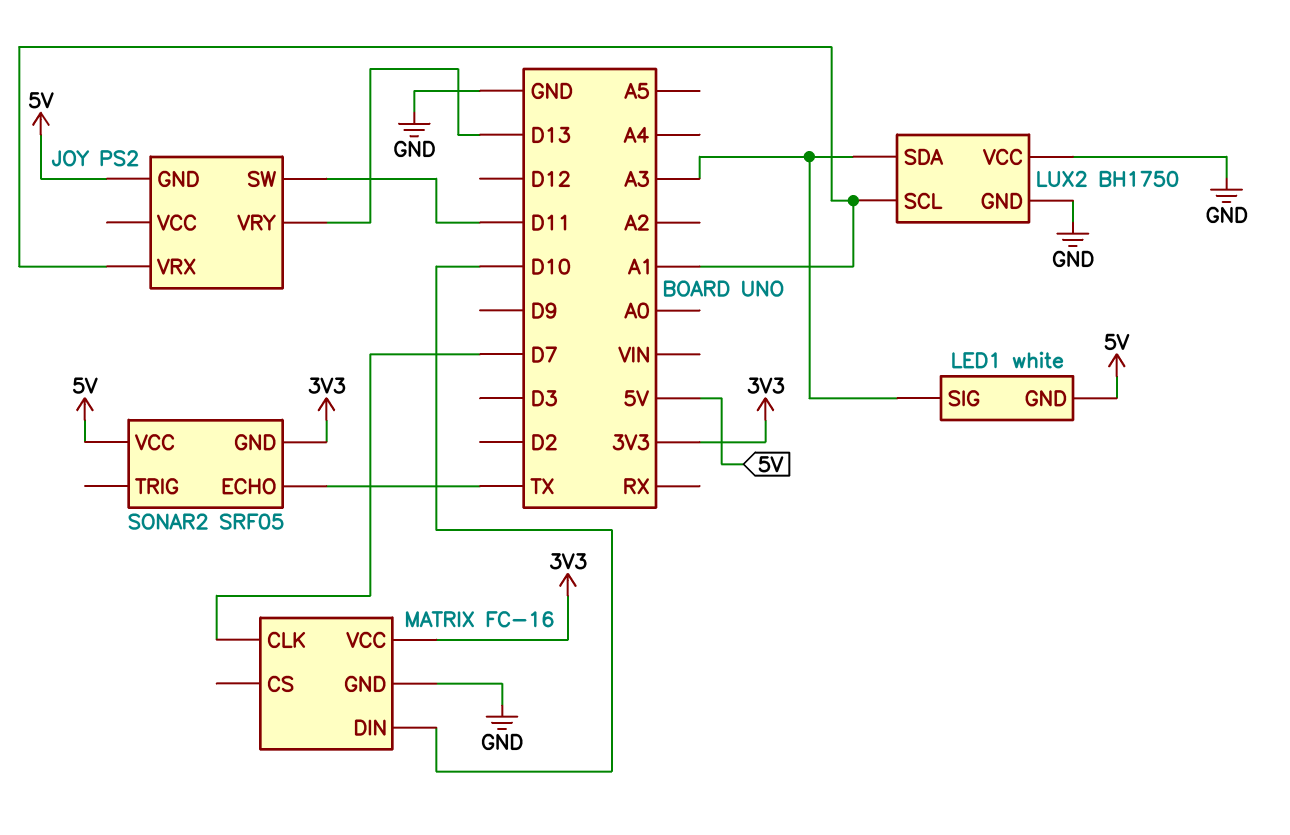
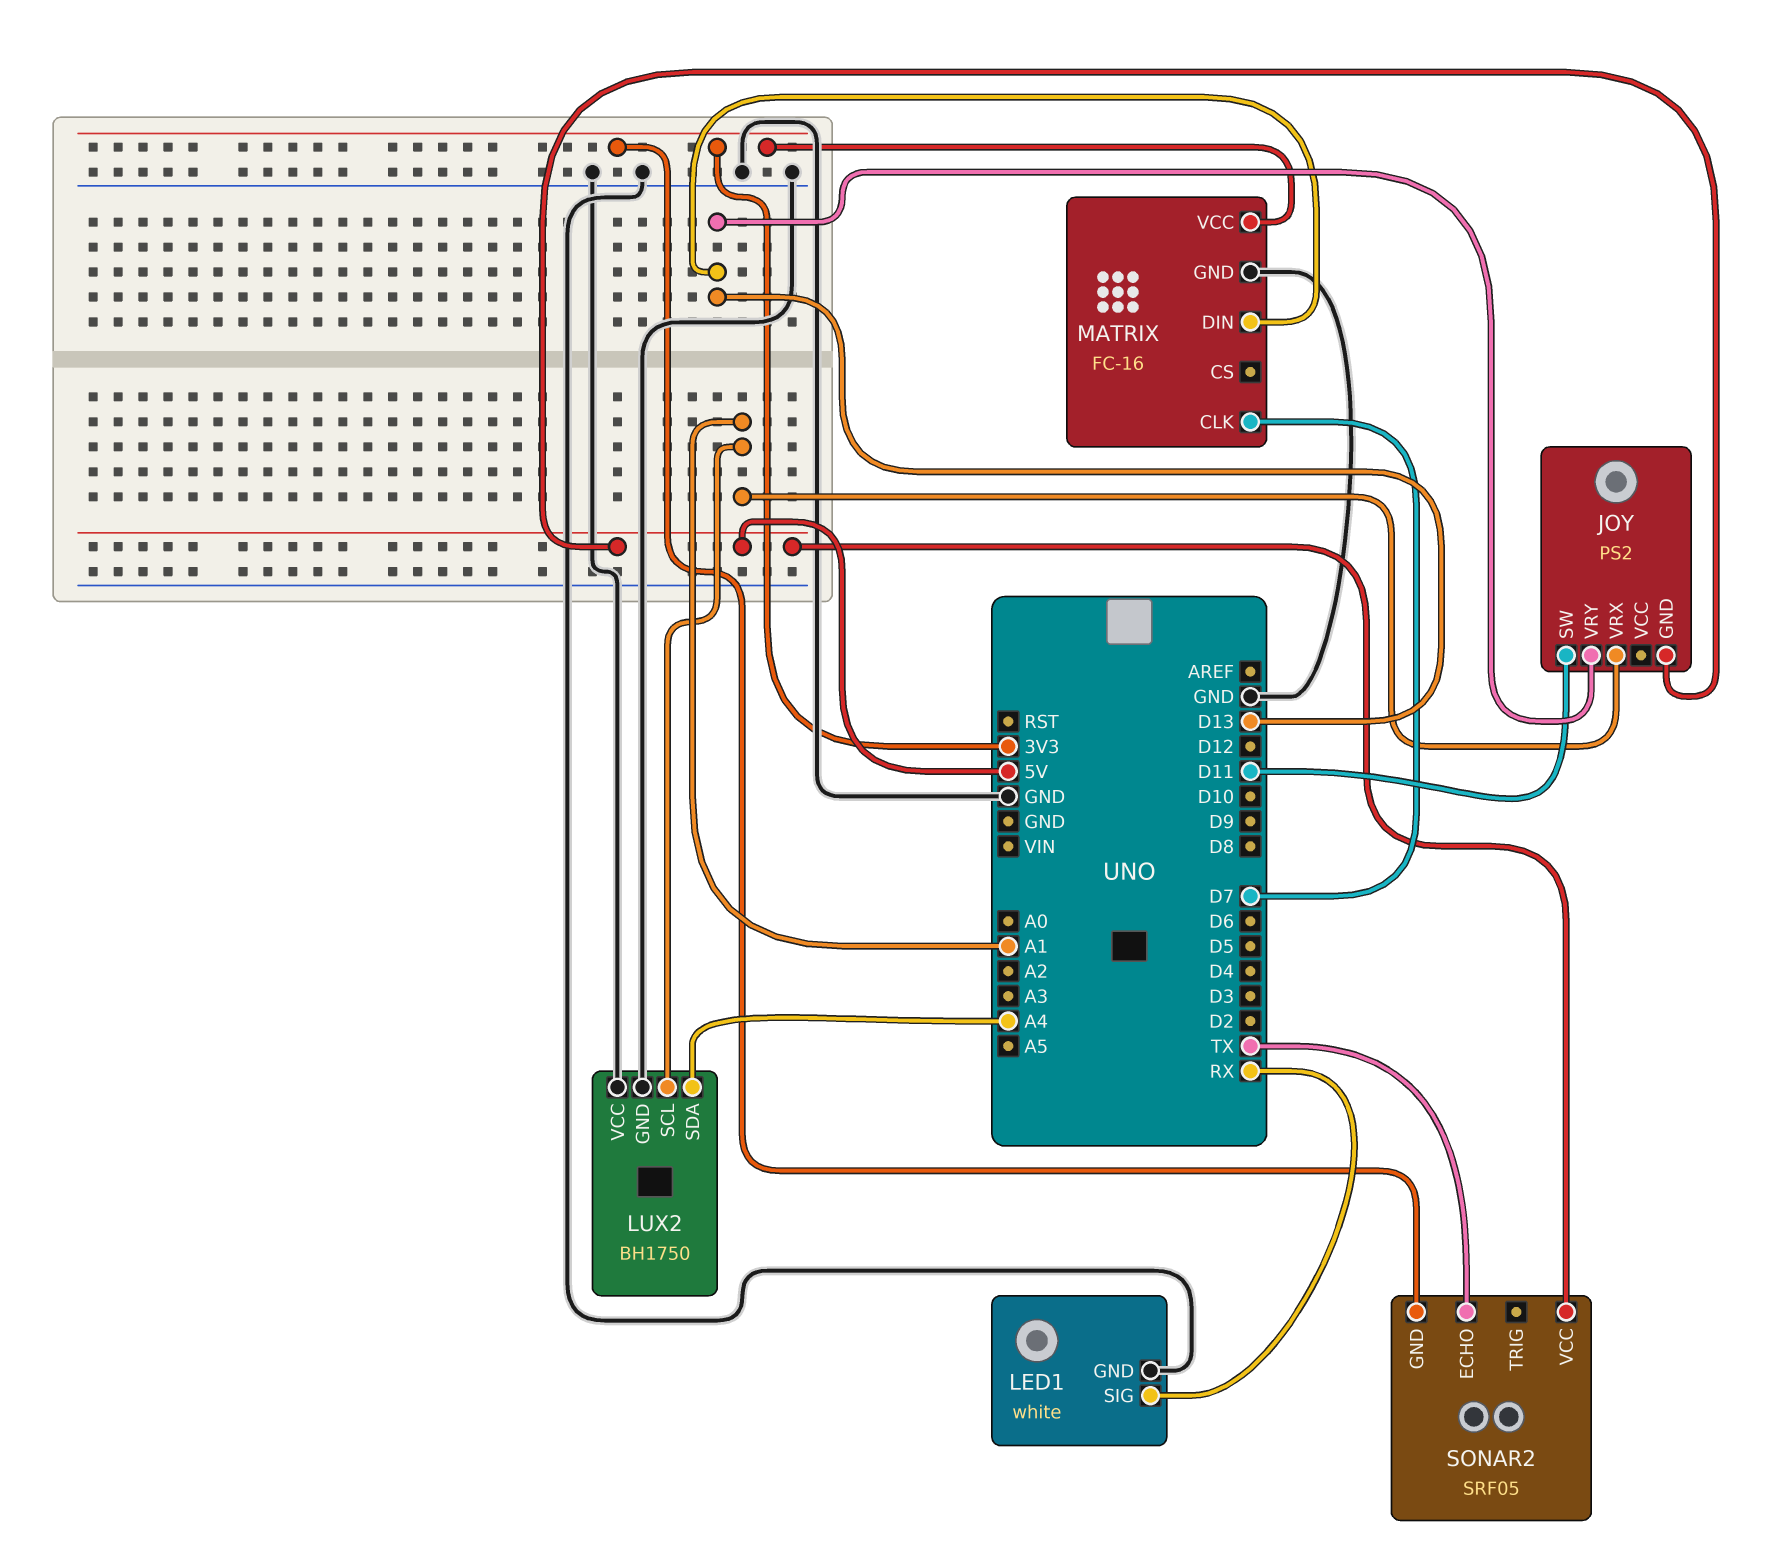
LED1 pin GND: 5V -> GND
LED1 pin SIG: A3 -> RX
LUX2 pin SDA: A3 -> A4
MATRIX pin DIN: D10 -> D13

